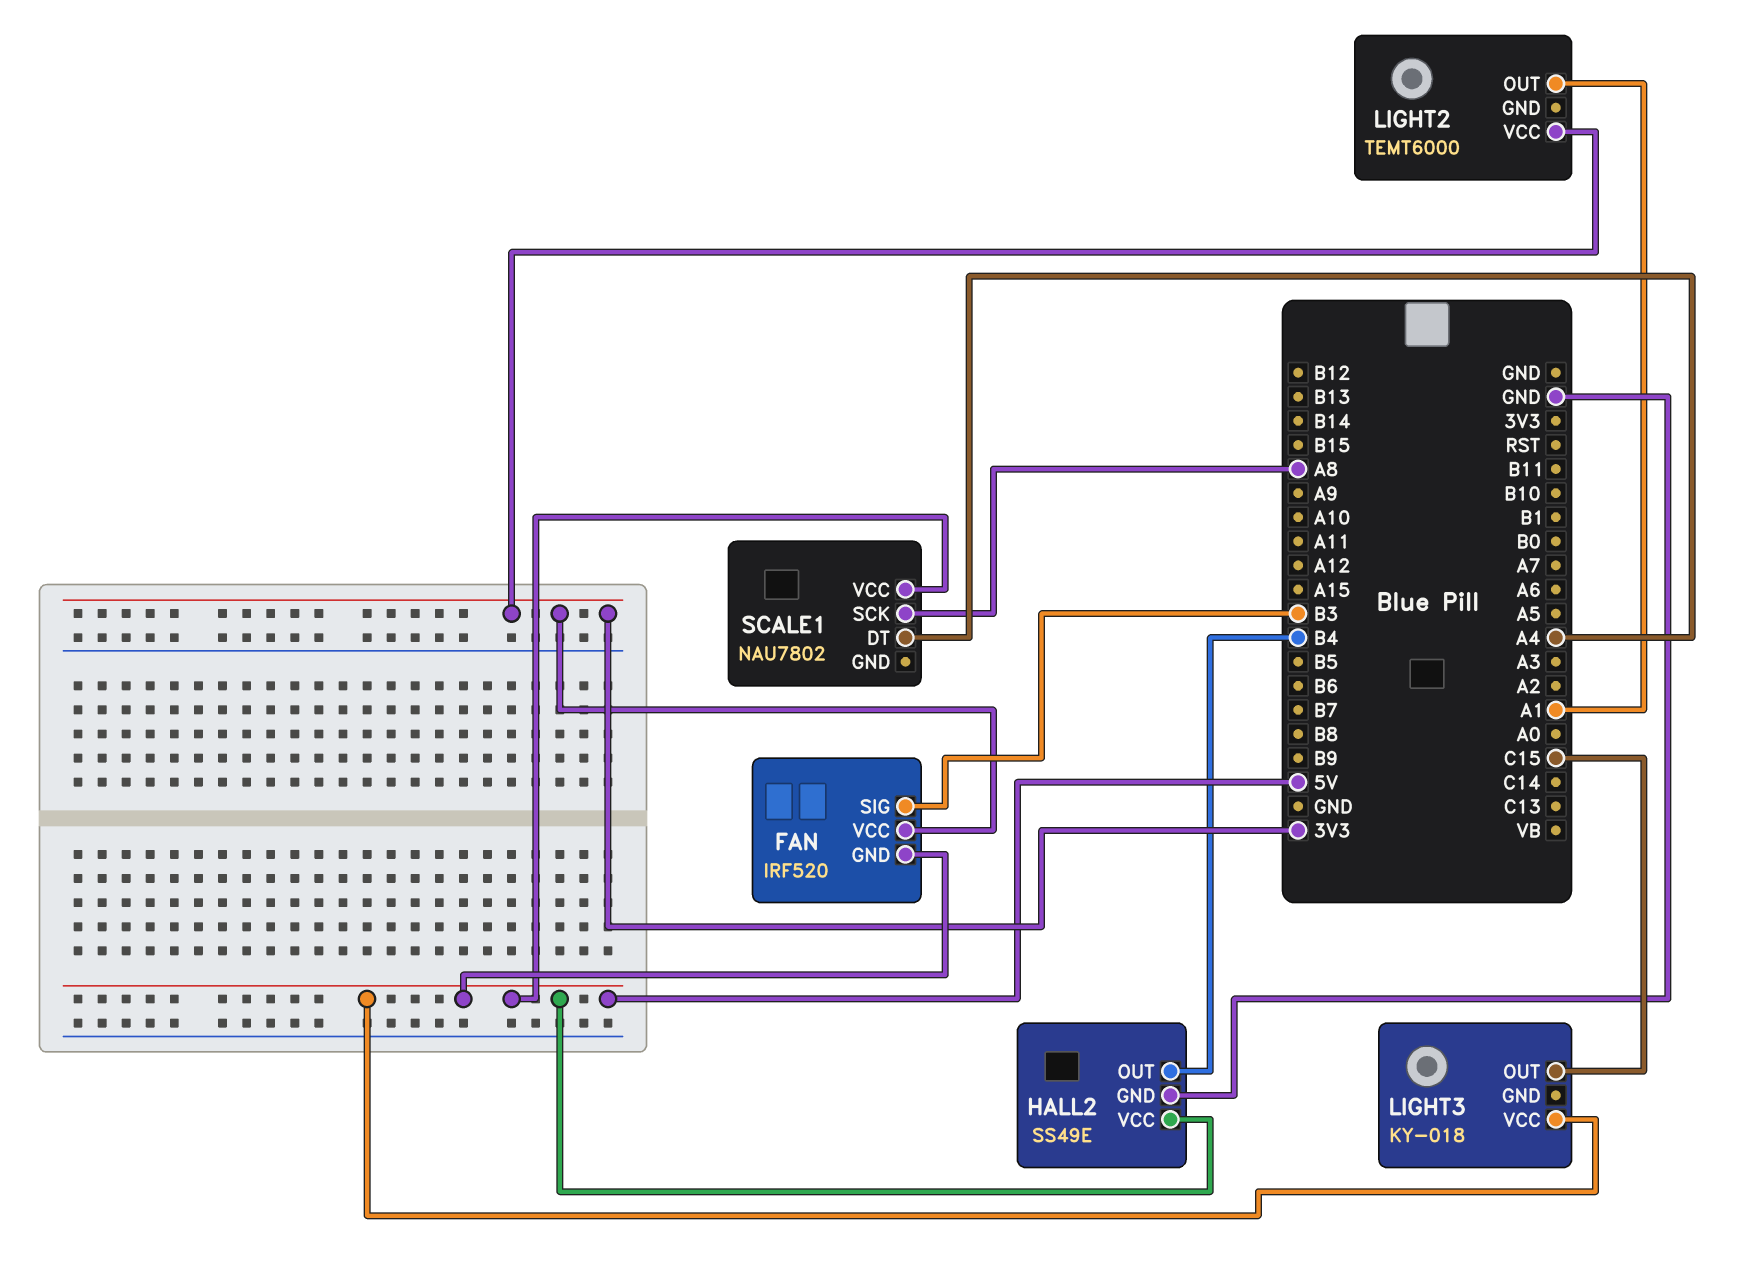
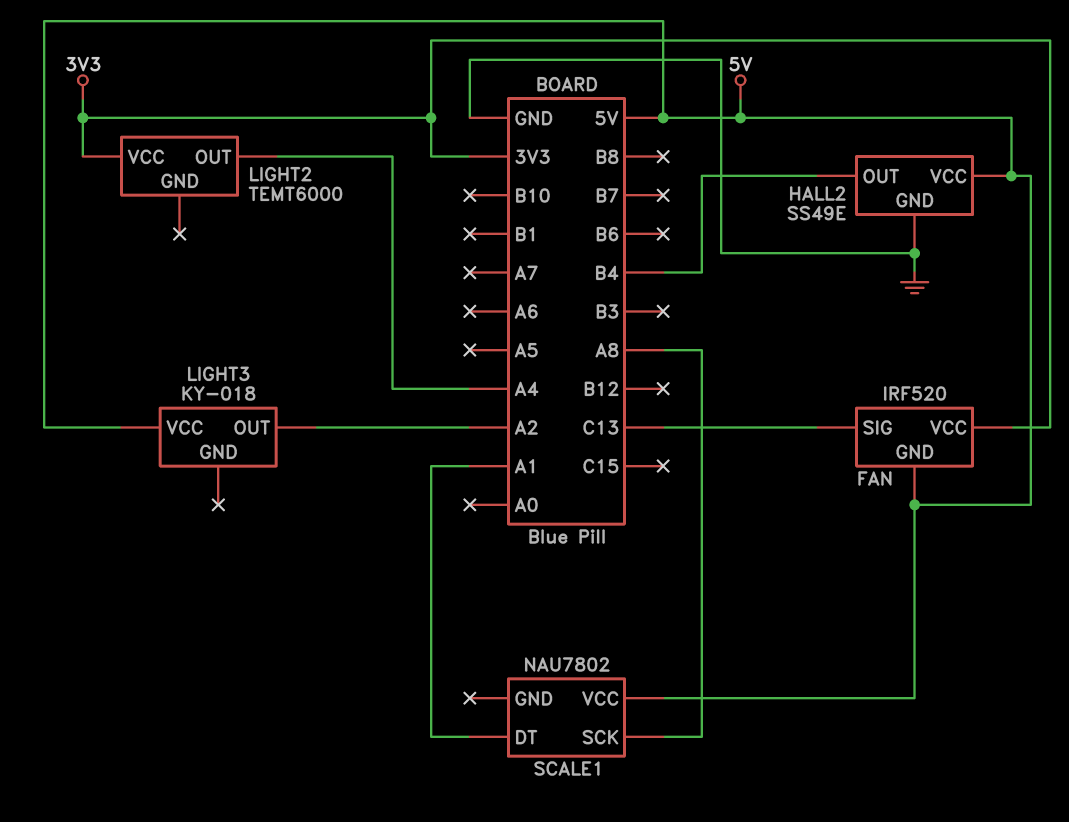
FAN pin SIG: B3 -> C13
LIGHT2 pin OUT: A1 -> A4
LIGHT3 pin OUT: C15 -> A2
SCALE1 pin DT: A4 -> A1

